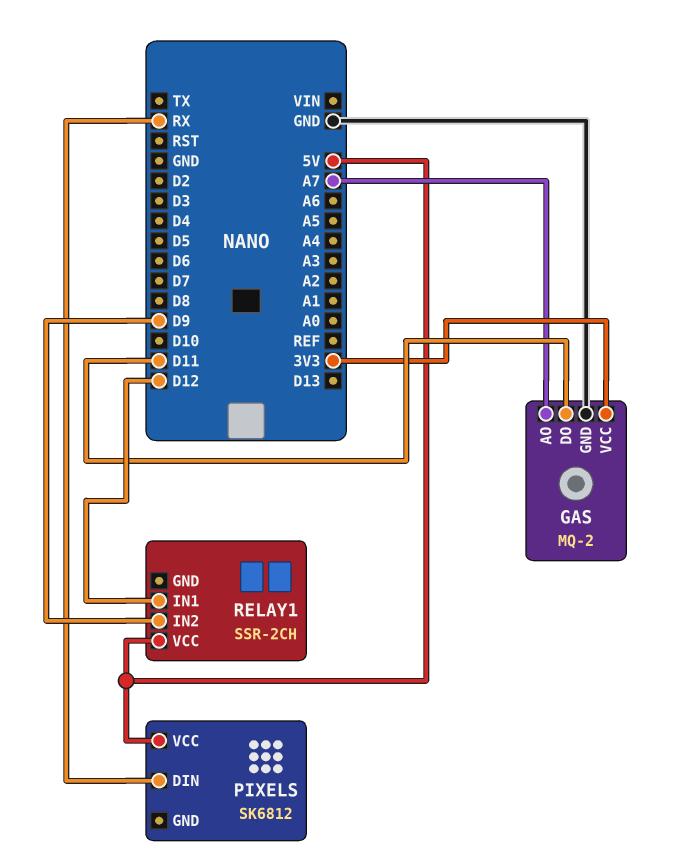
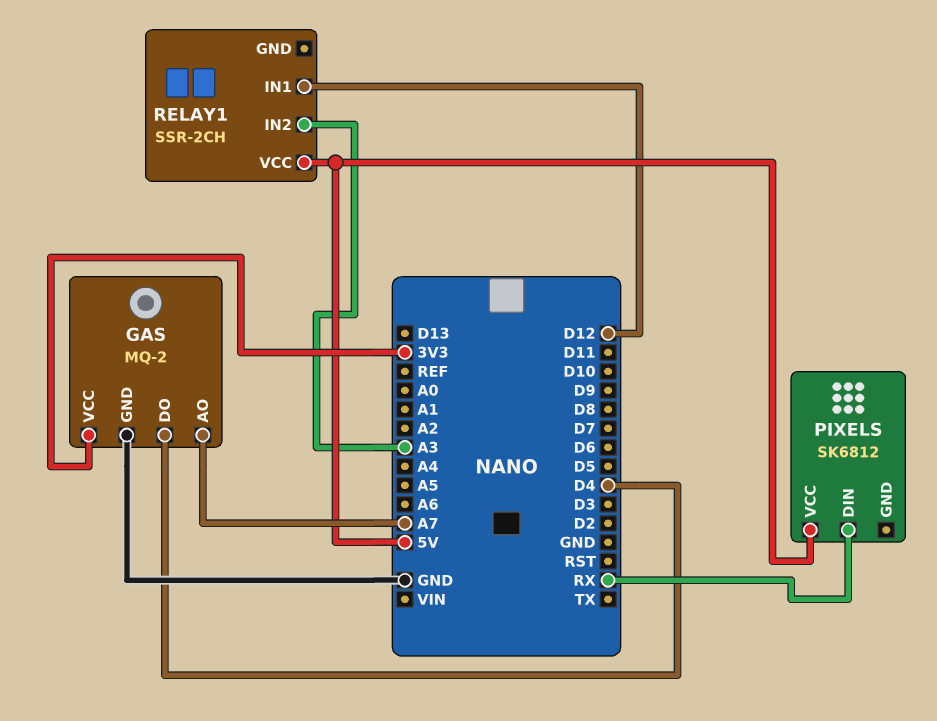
GAS pin DO: D11 -> D4
RELAY1 pin IN2: D9 -> A3

